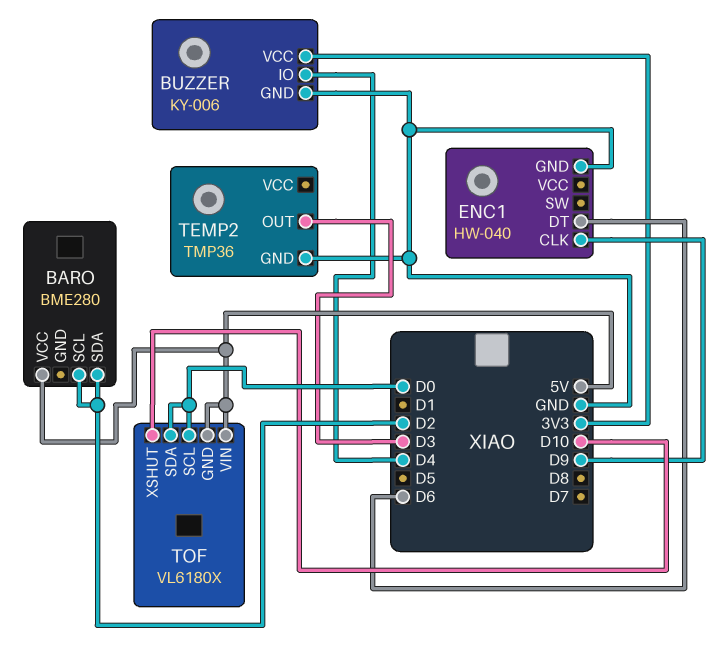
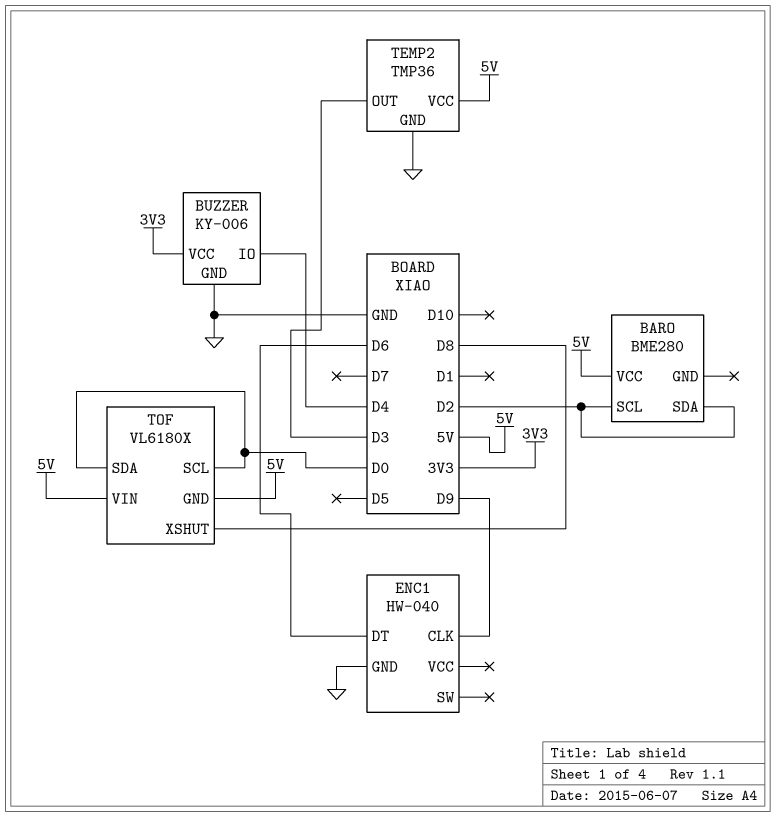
TEMP2 pin VCC: none -> 5V
TOF pin XSHUT: D10 -> D8

